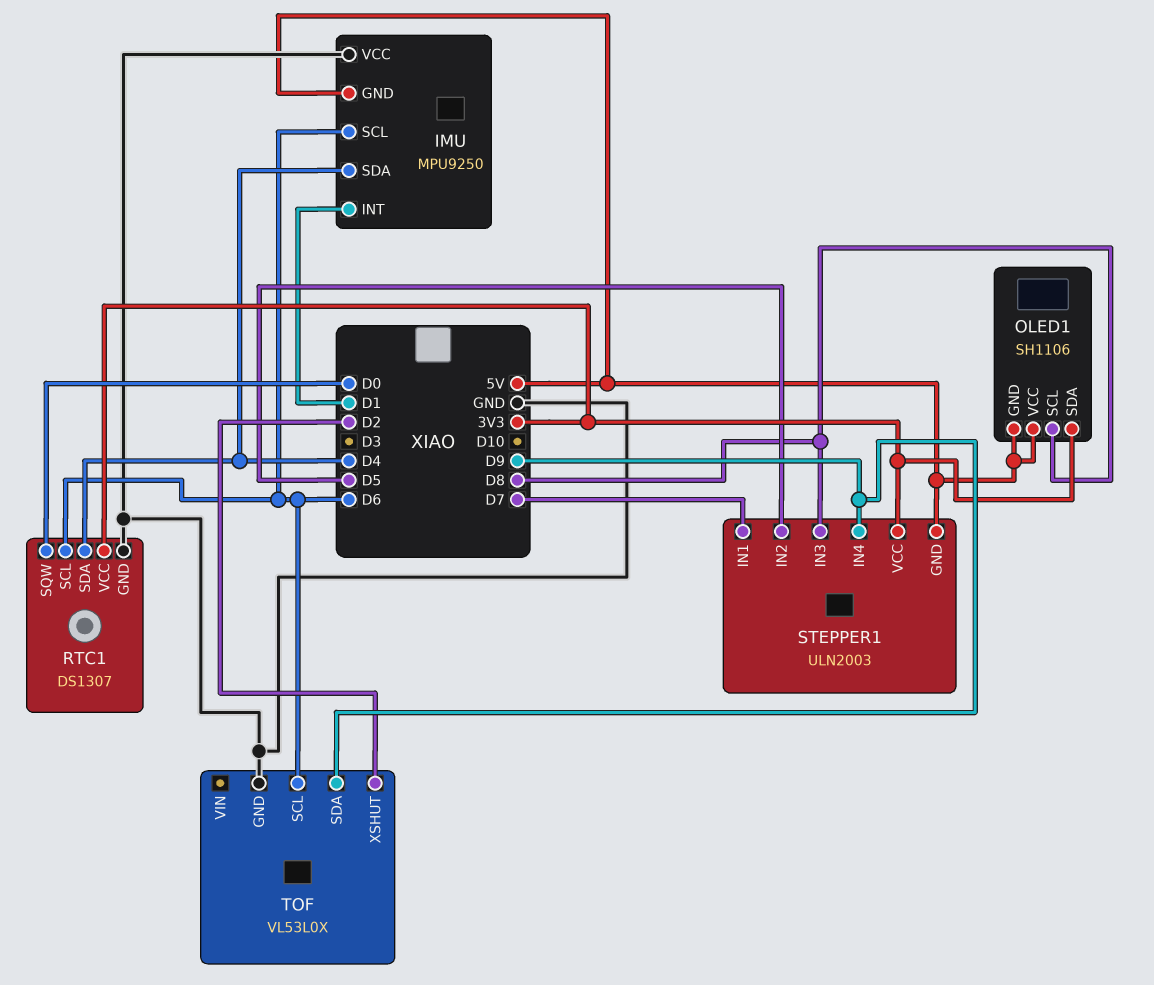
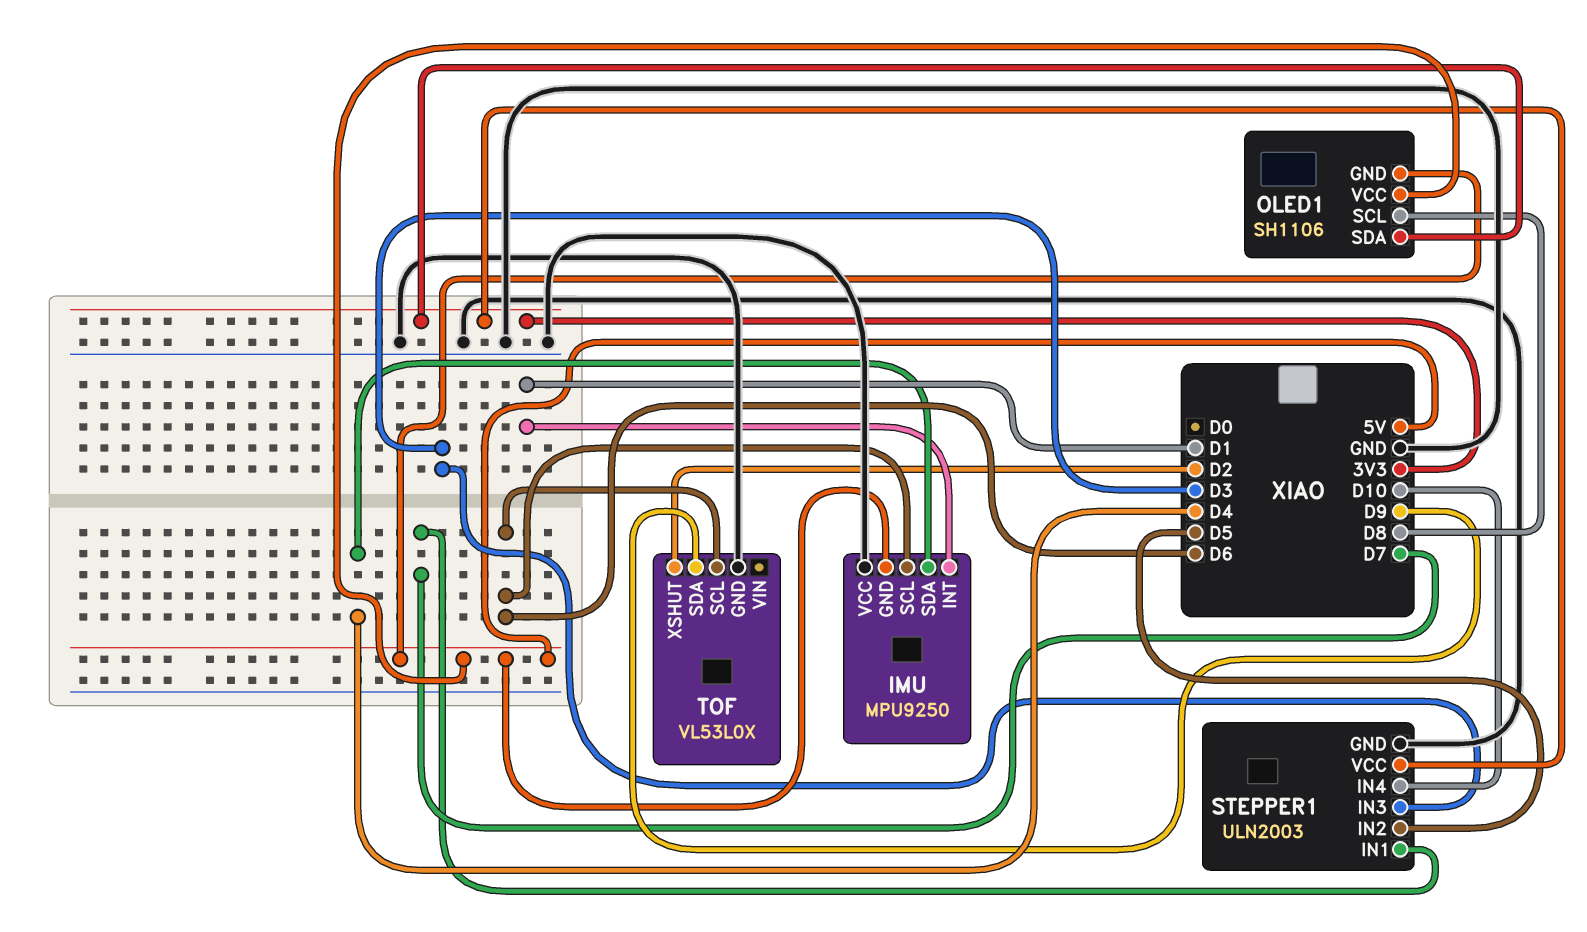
RTC1: DS1307 -> none
RTC1 pin GND: GND -> none
RTC1 pin SCL: D6 -> none
RTC1 pin SDA: D4 -> none
RTC1 pin SQW: D0 -> none
RTC1 pin VCC: 3V3 -> none
STEPPER1 pin GND: 5V -> GND
STEPPER1 pin IN3: D8 -> D3
STEPPER1 pin IN4: D9 -> D10

